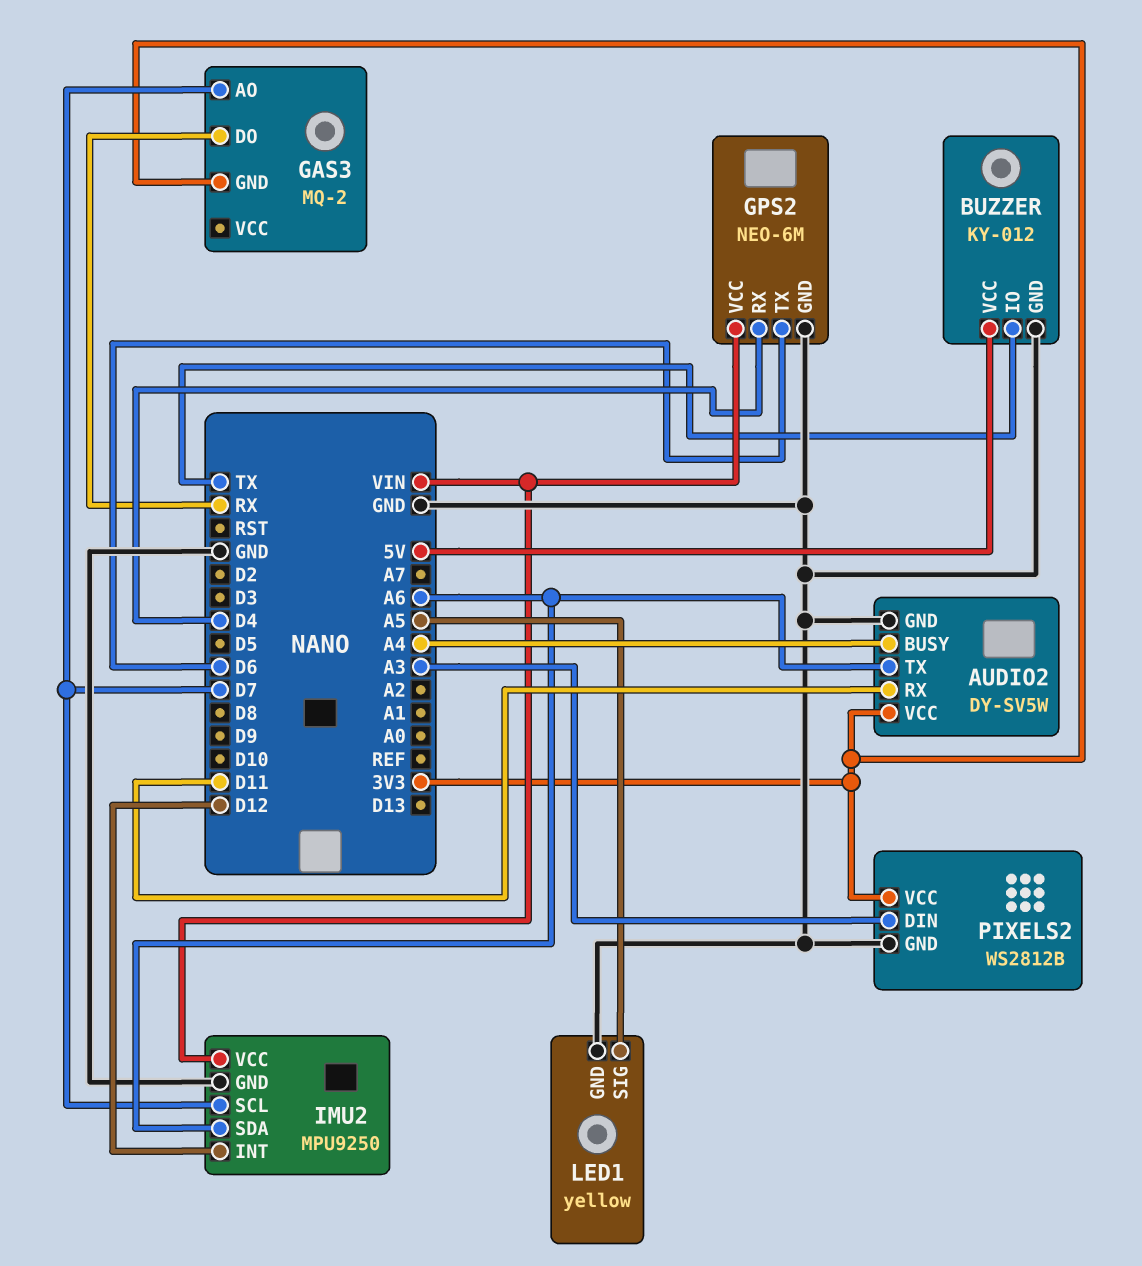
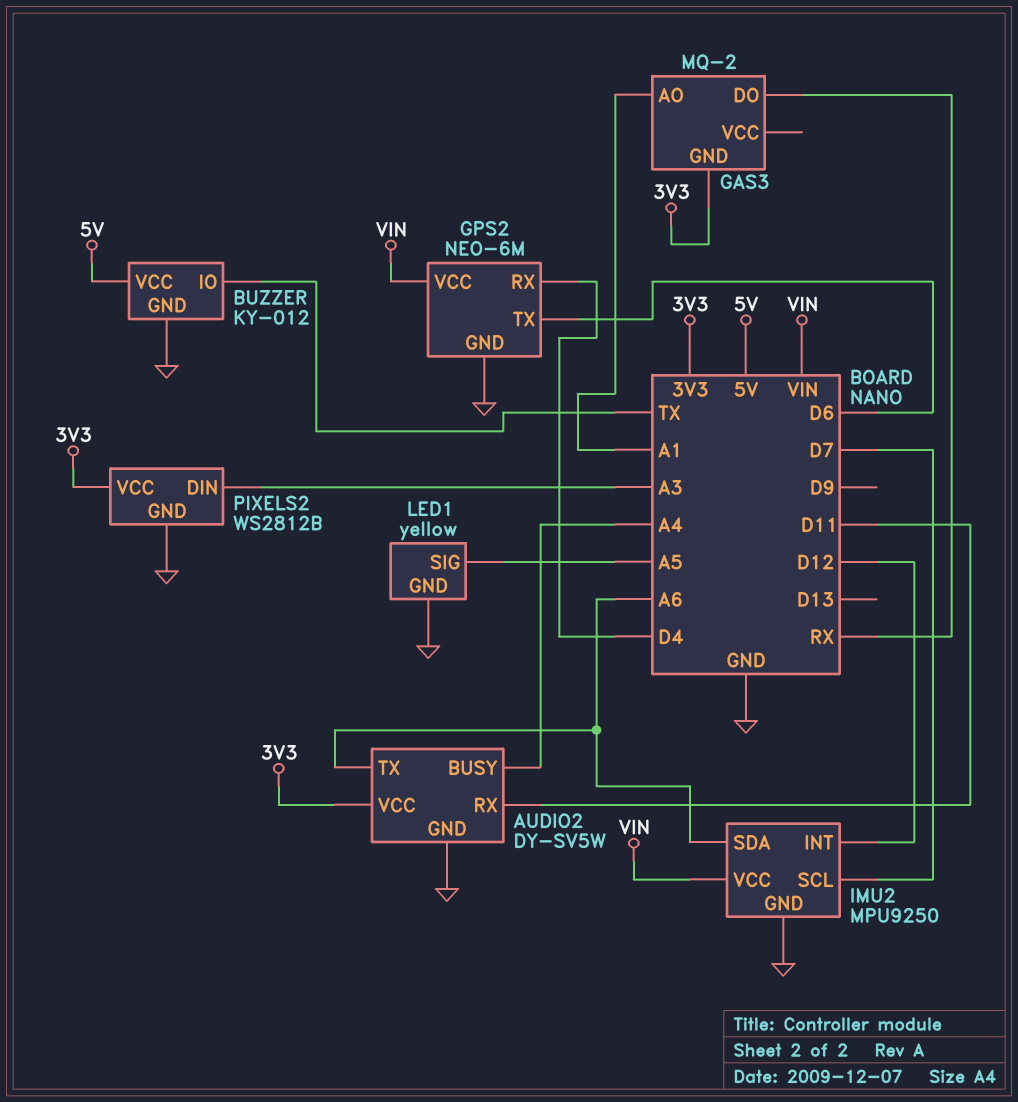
GAS3 pin AO: D7 -> A1

